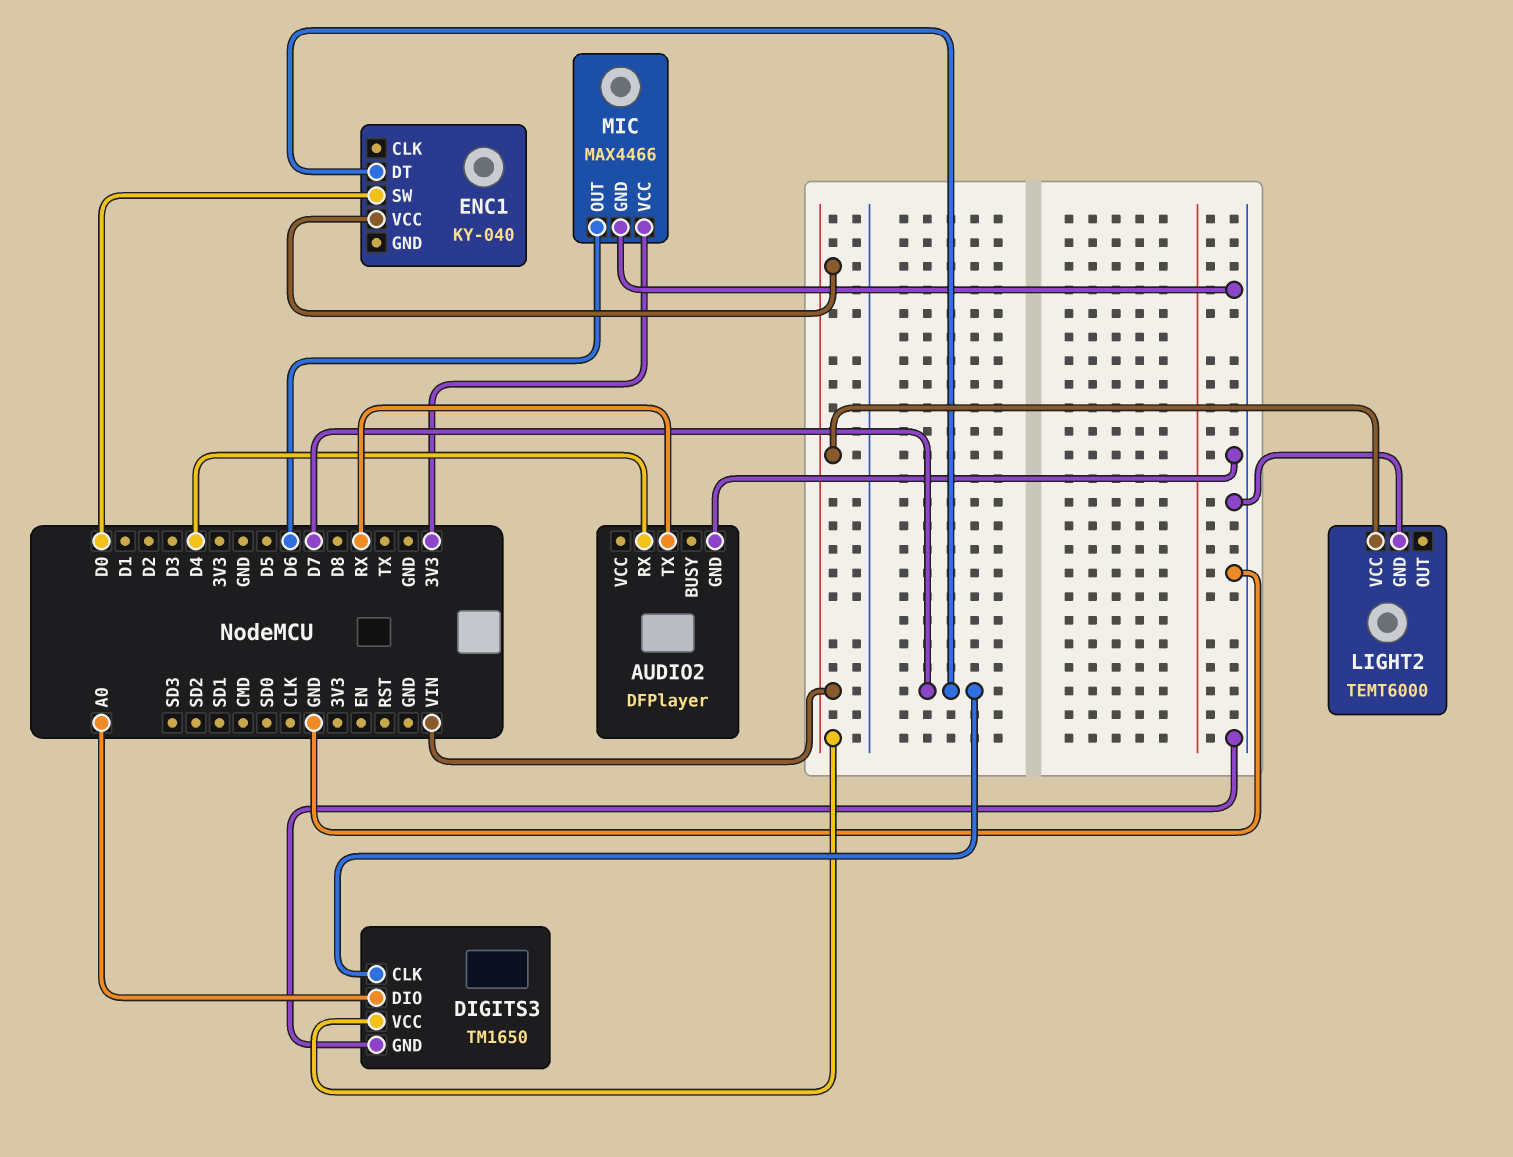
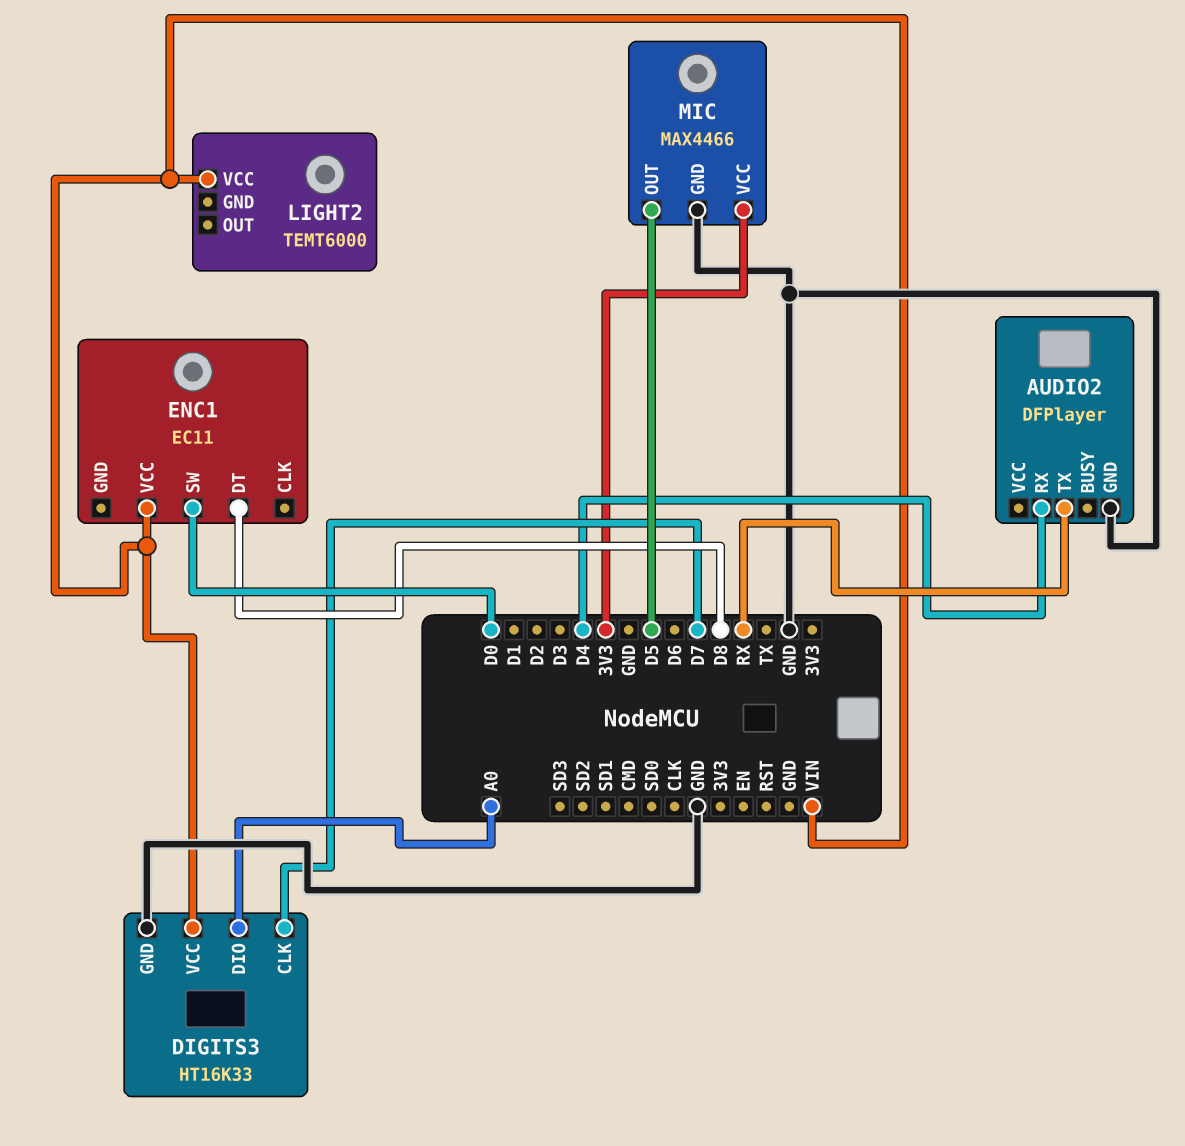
DIGITS3: TM1650 -> HT16K33
ENC1: KY-040 -> EC11
ENC1 pin DT: D7 -> D8
LIGHT2 pin GND: GND -> none
MIC pin OUT: D6 -> D5

